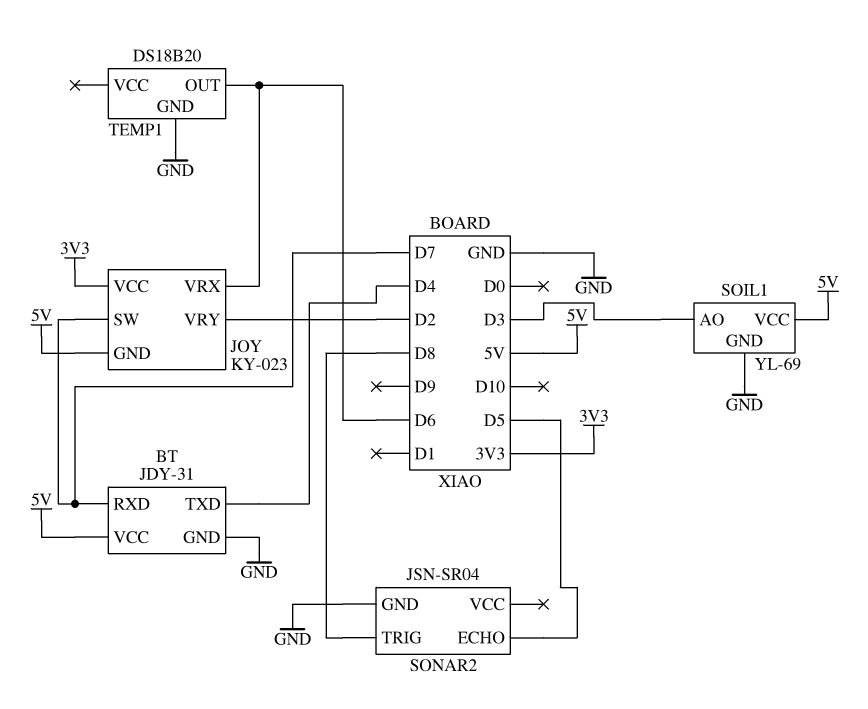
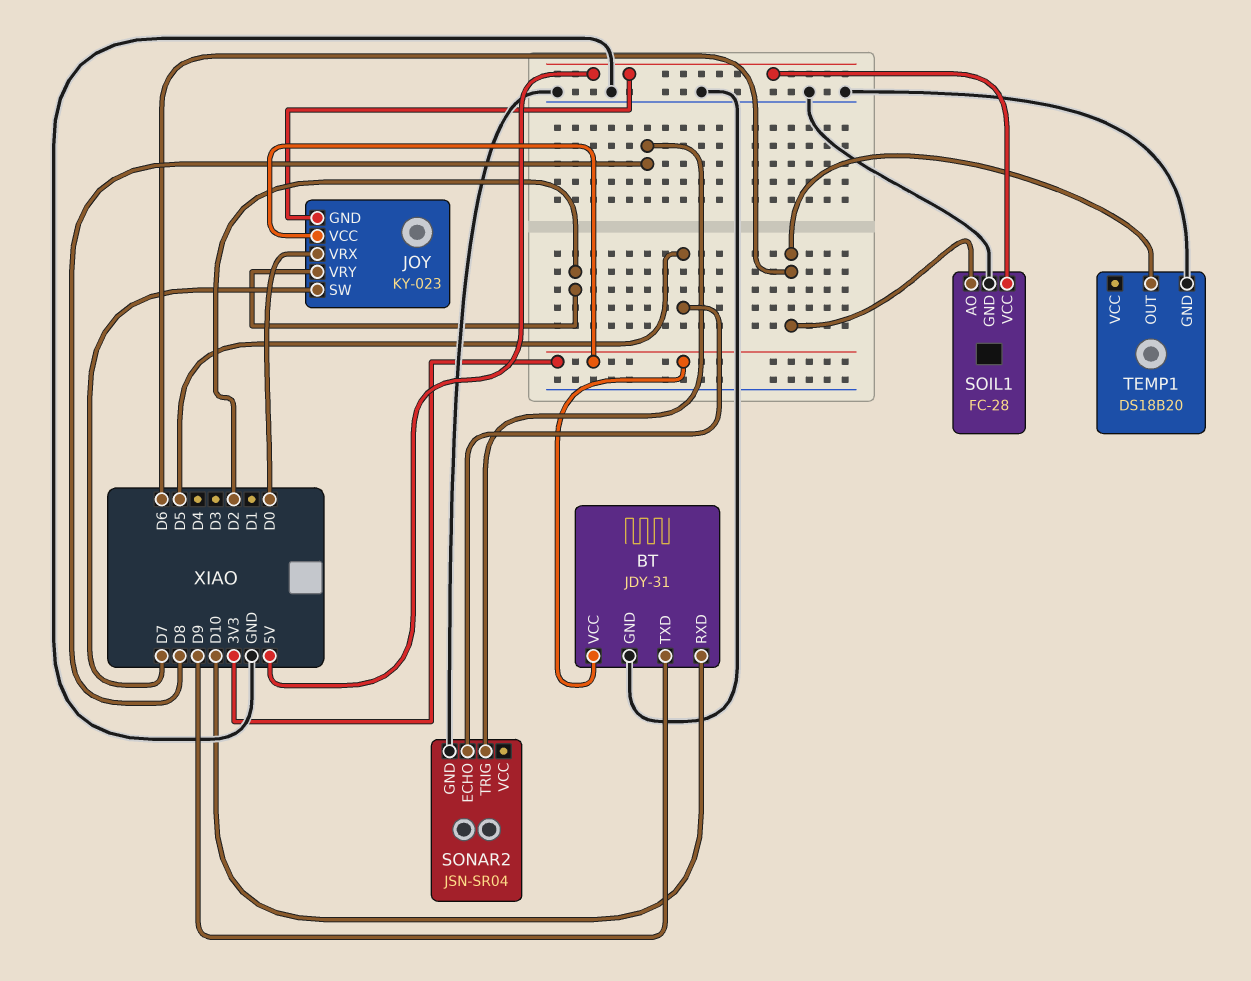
BT pin RXD: D7 -> D10
BT pin TXD: D4 -> D9
BT pin VCC: 5V -> 3V3
JOY pin VRX: D6 -> D0
SOIL1: YL-69 -> FC-28
SOIL1 pin AO: D3 -> D6

